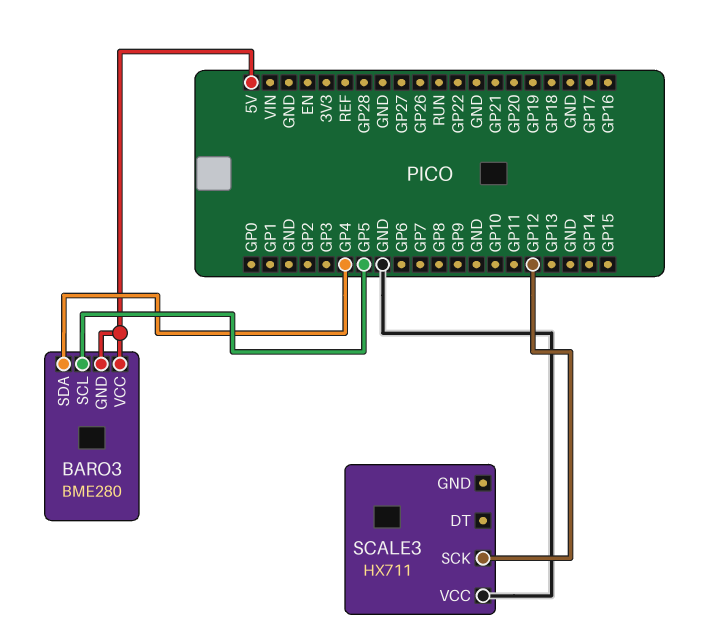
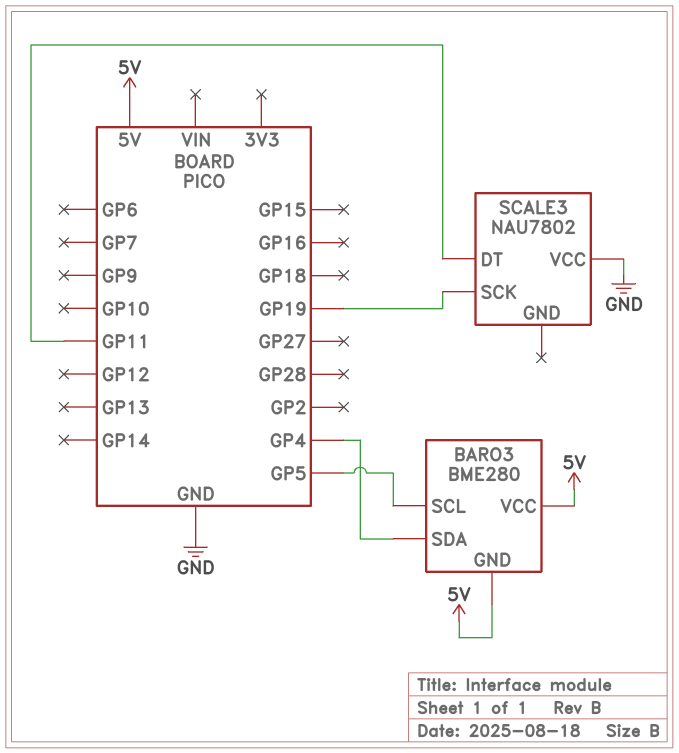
SCALE3: HX711 -> NAU7802
SCALE3 pin DT: none -> GP11
SCALE3 pin SCK: GP12 -> GP19

